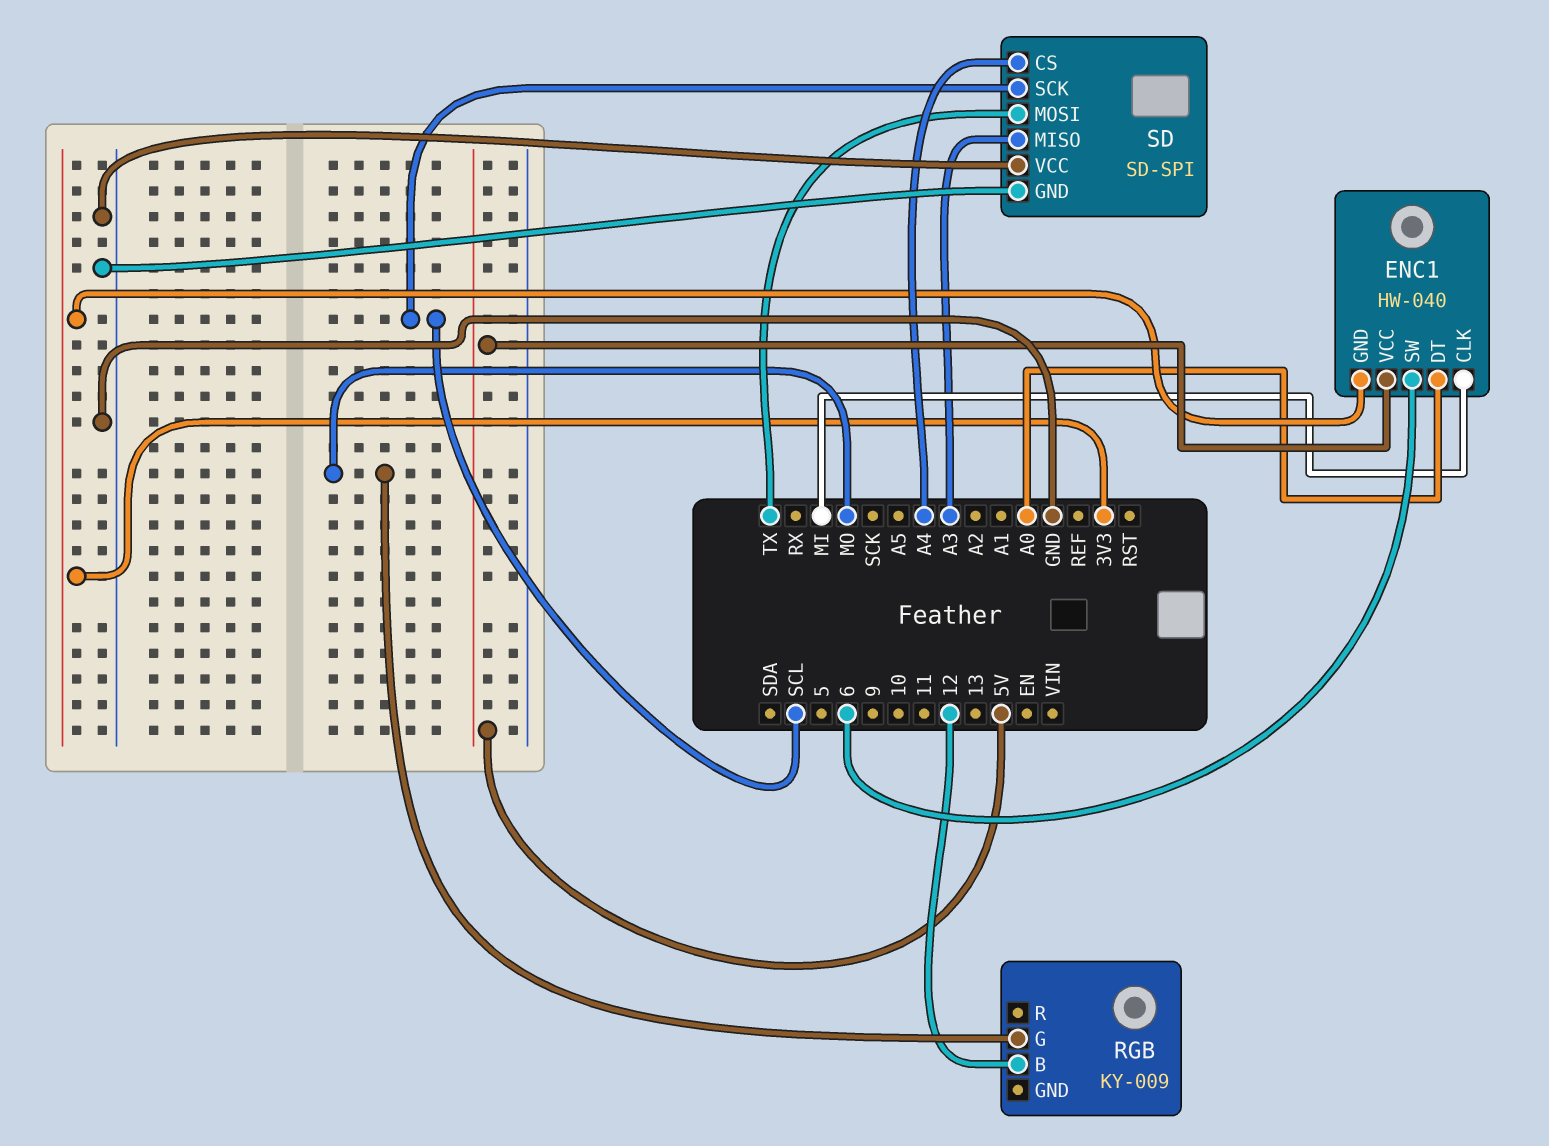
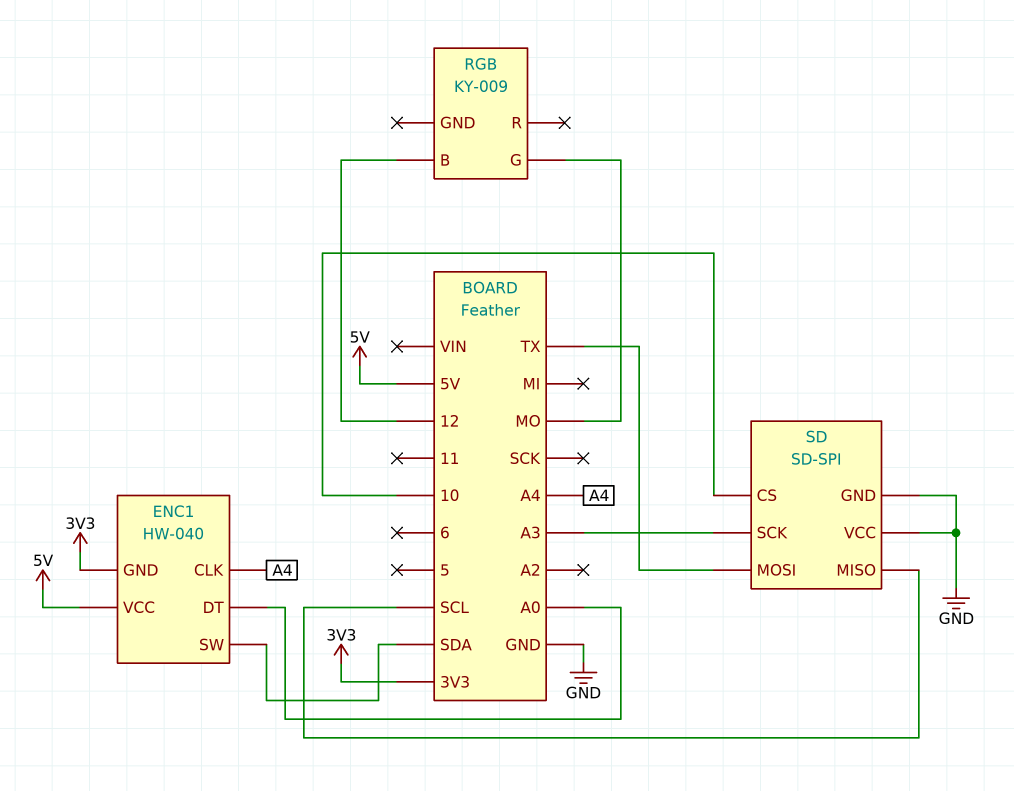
ENC1 pin CLK: MI -> A4
ENC1 pin SW: 6 -> SDA
SD pin CS: A4 -> 10
SD pin MISO: A3 -> SCL
SD pin SCK: SCL -> A3

